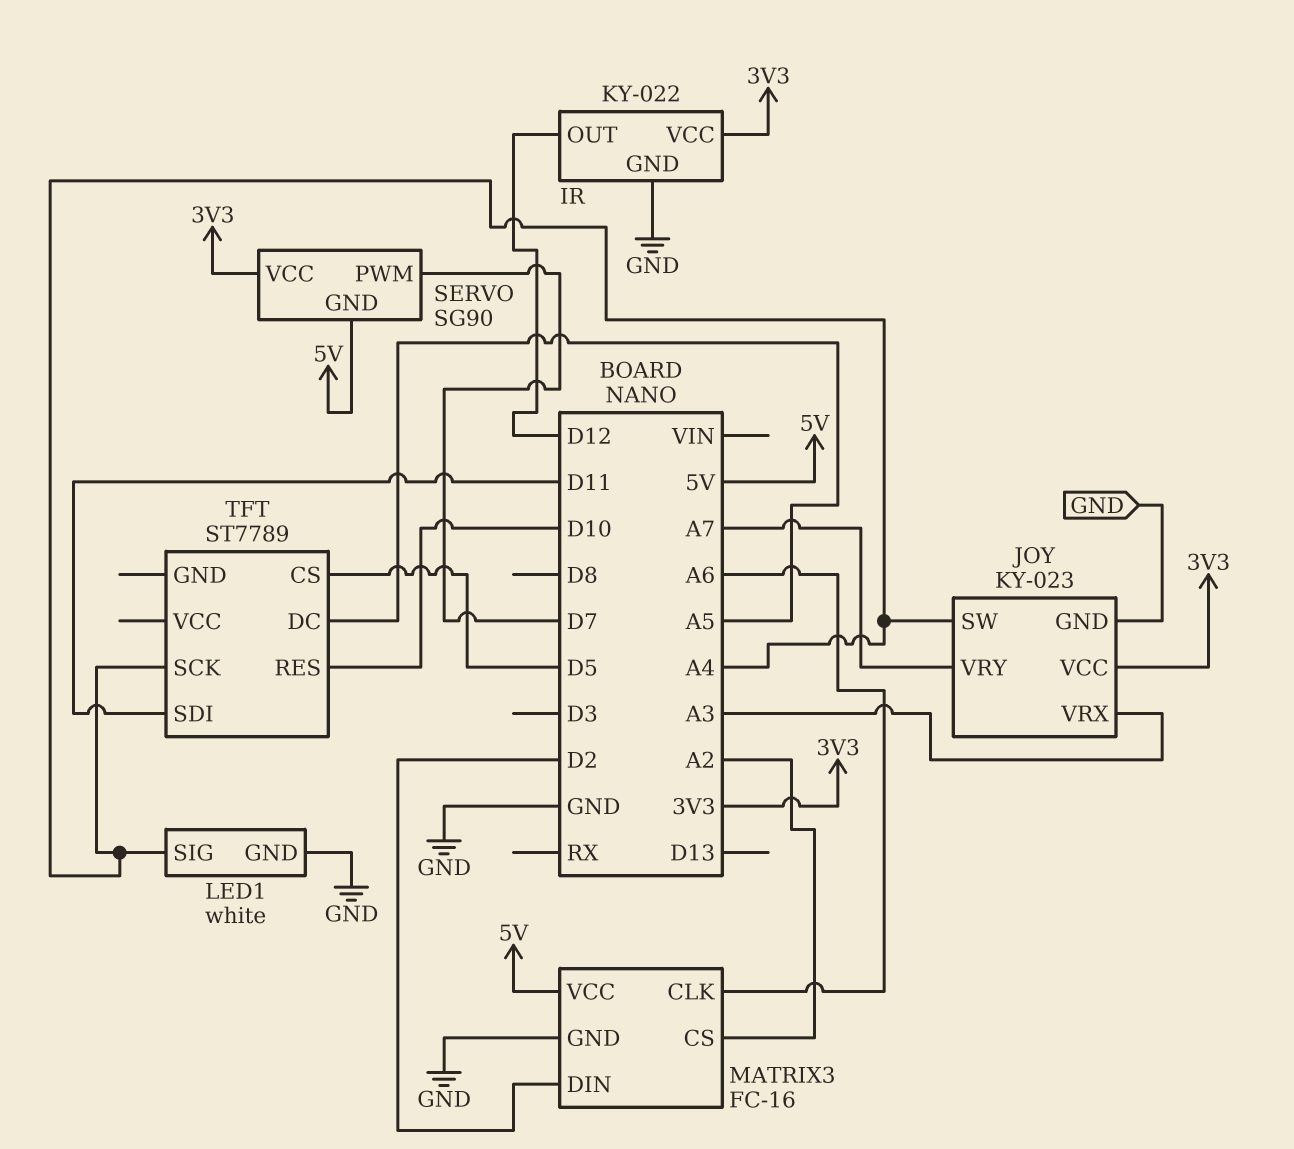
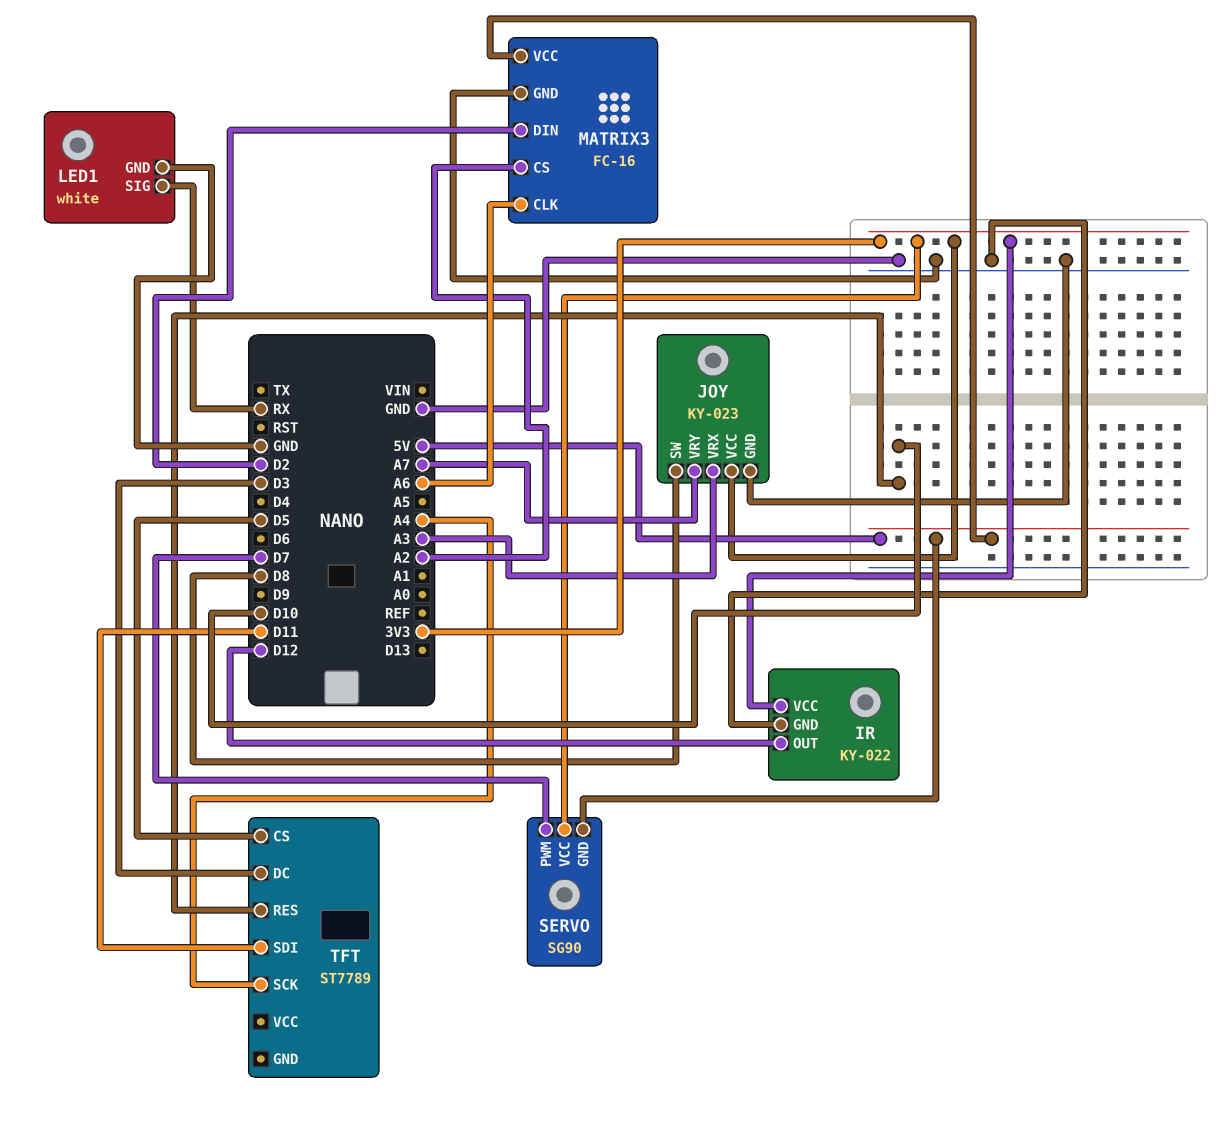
JOY pin SW: A4 -> D8
LED1 pin SIG: A4 -> RX
TFT pin DC: A5 -> D3

